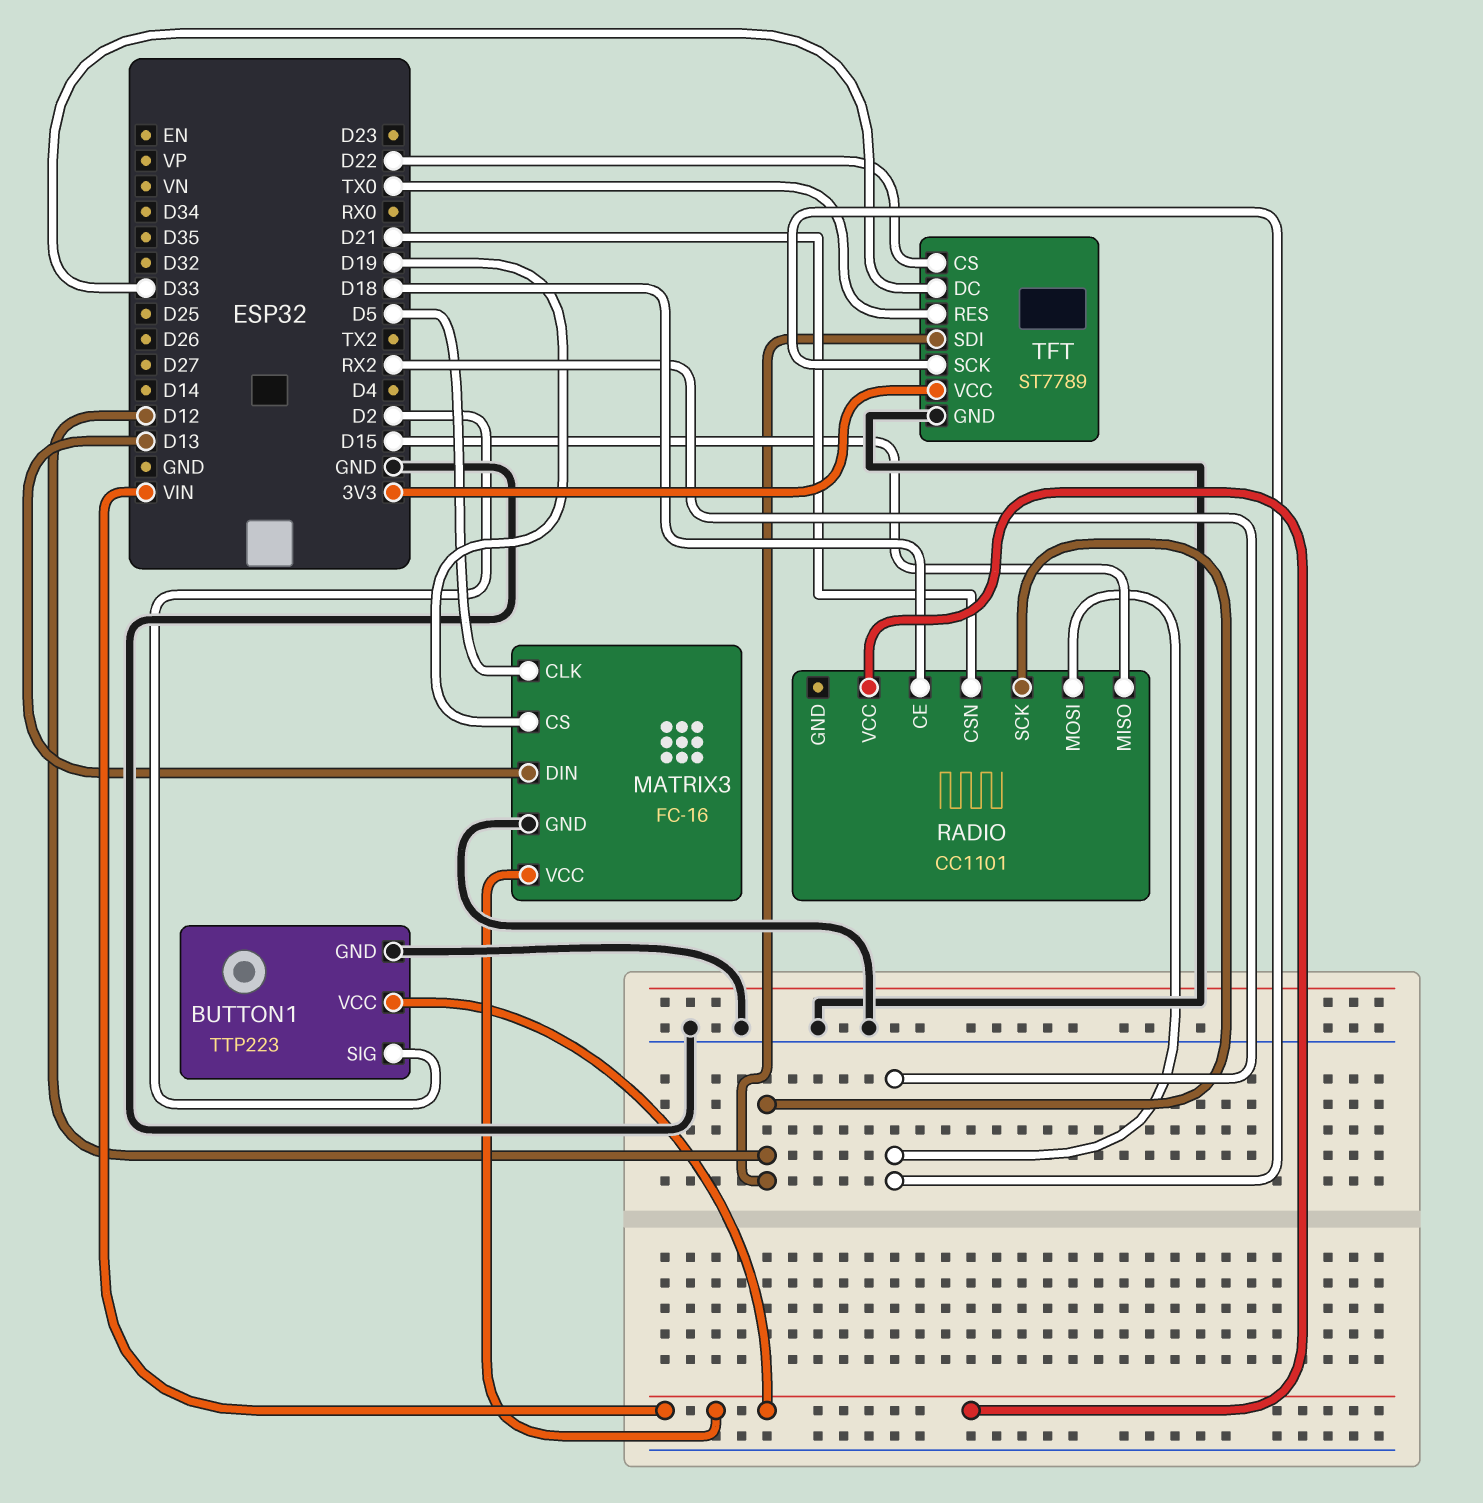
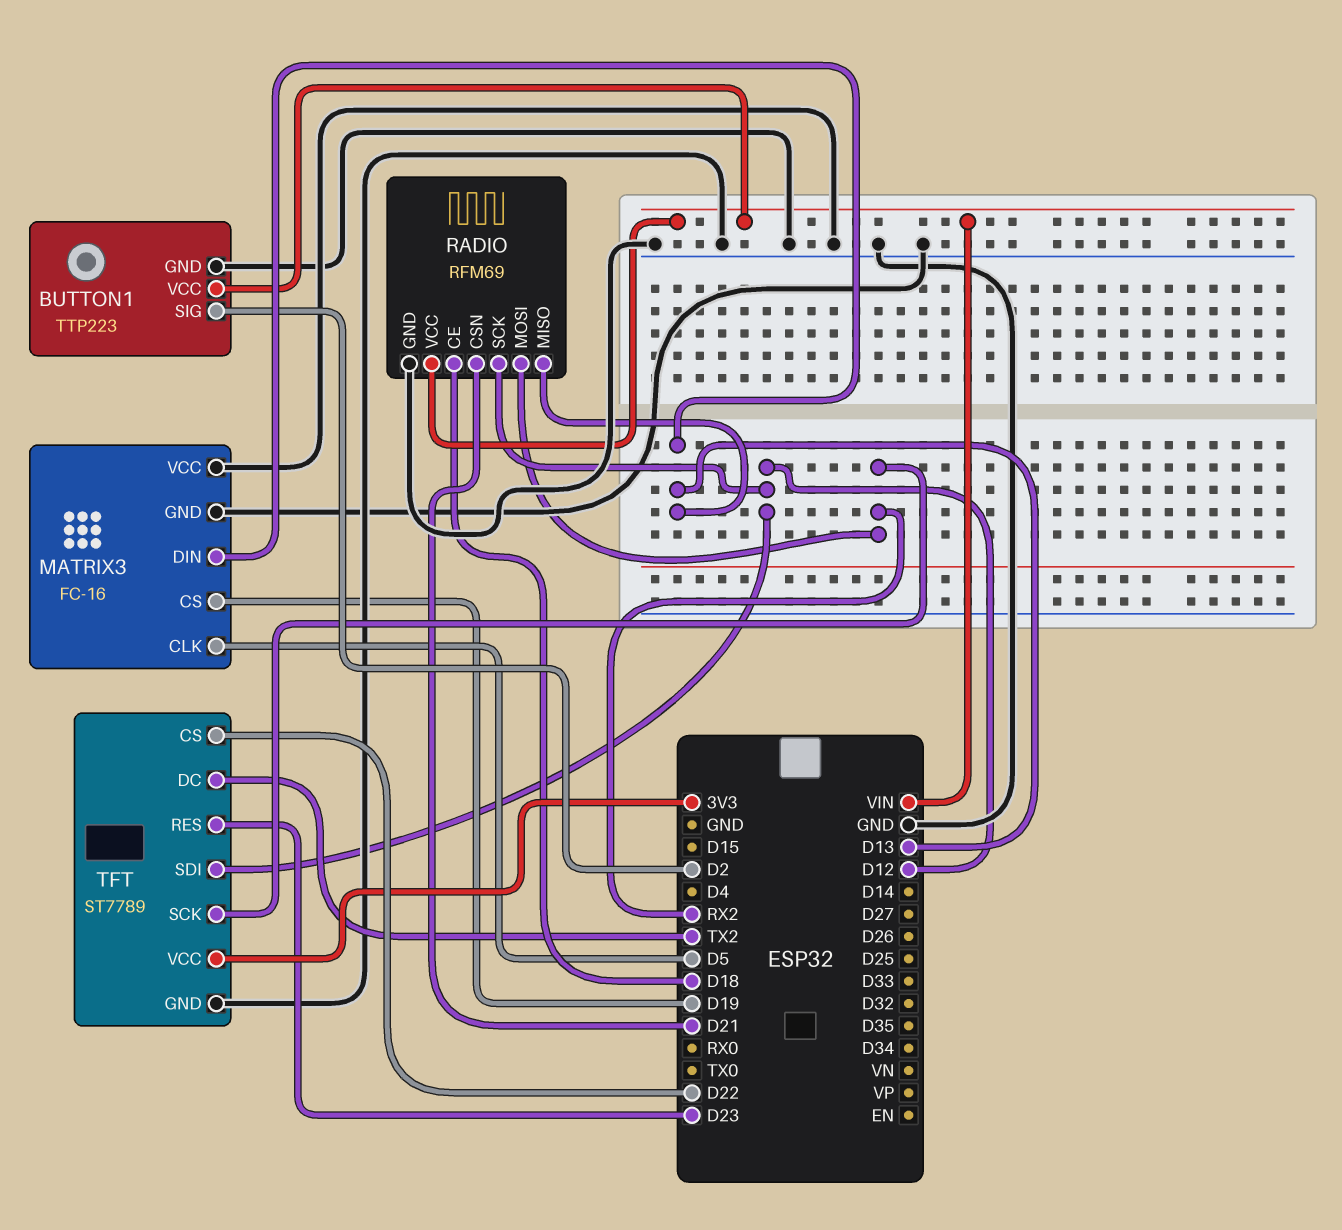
MATRIX3 pin VCC: VIN -> GND
RADIO: CC1101 -> RFM69
RADIO pin GND: none -> GND
RADIO pin MISO: D15 -> D13
TFT pin DC: D33 -> TX2
TFT pin RES: TX0 -> D23

